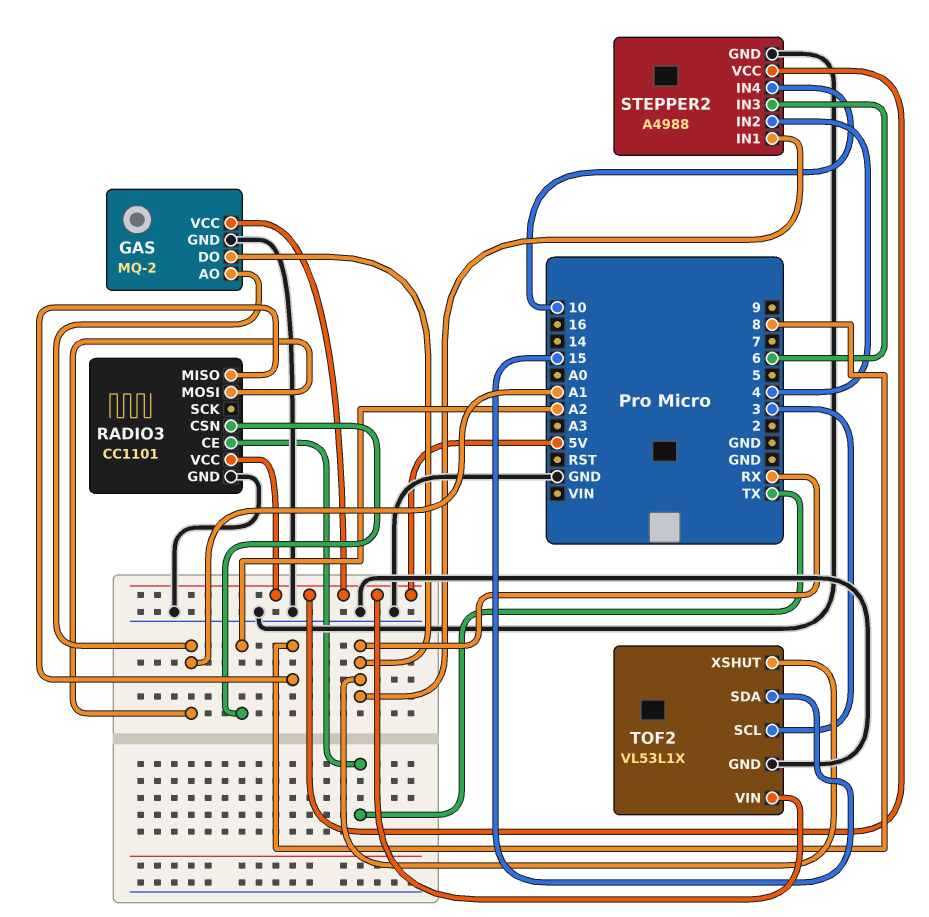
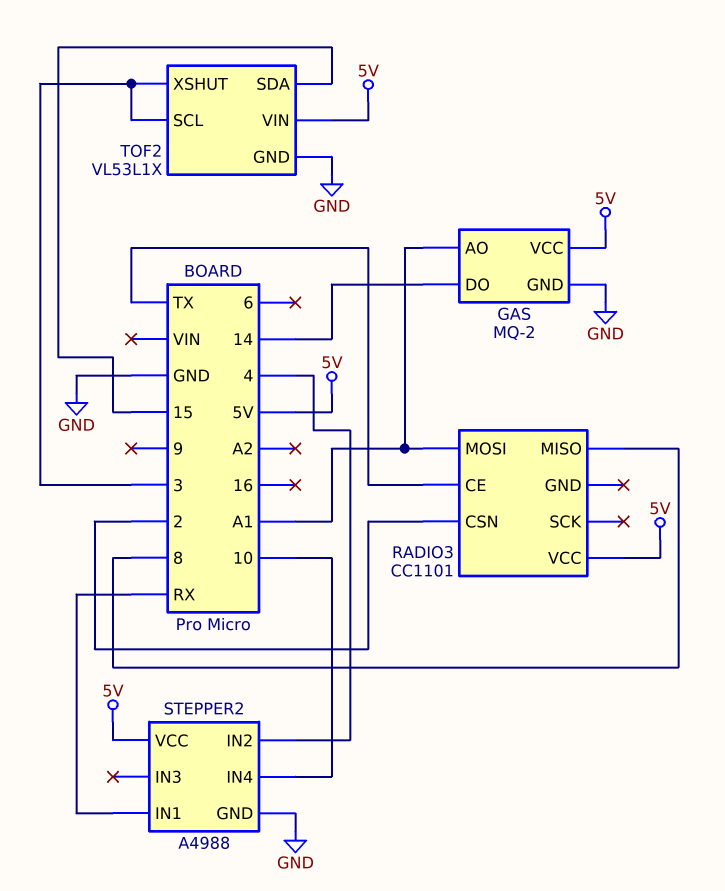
GAS pin DO: RX -> 14
RADIO3 pin CSN: A2 -> 2
RADIO3 pin GND: GND -> none
STEPPER2 pin IN3: 6 -> none
TOF2 pin XSHUT: RX -> 3

